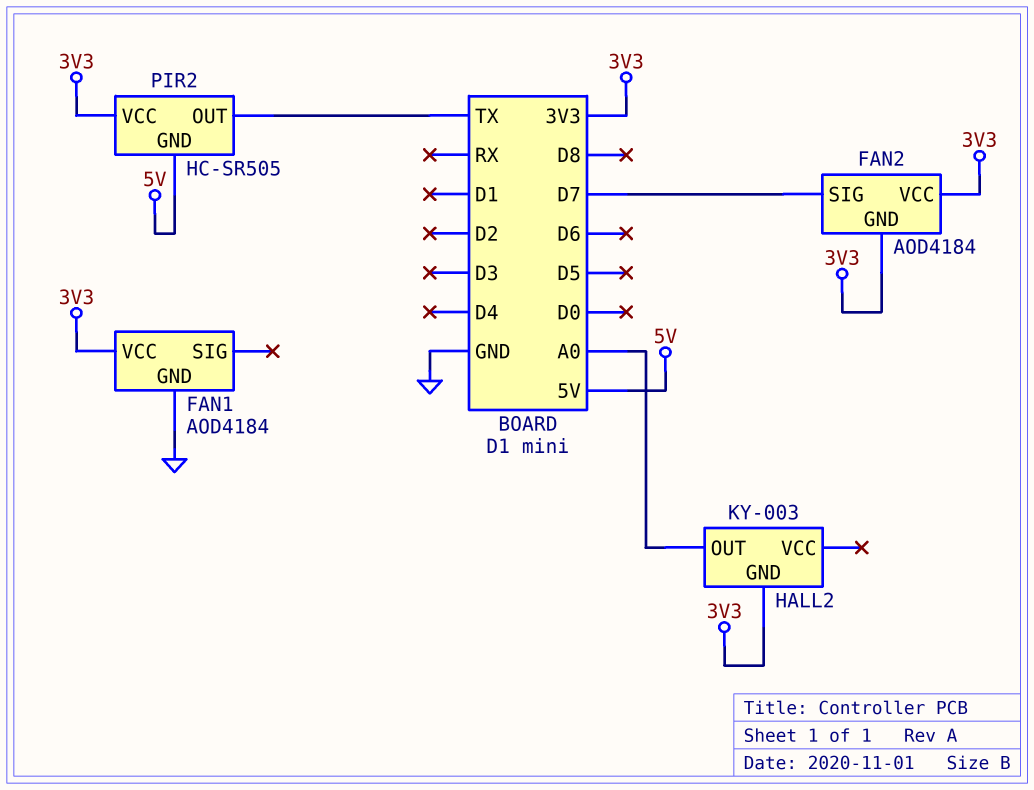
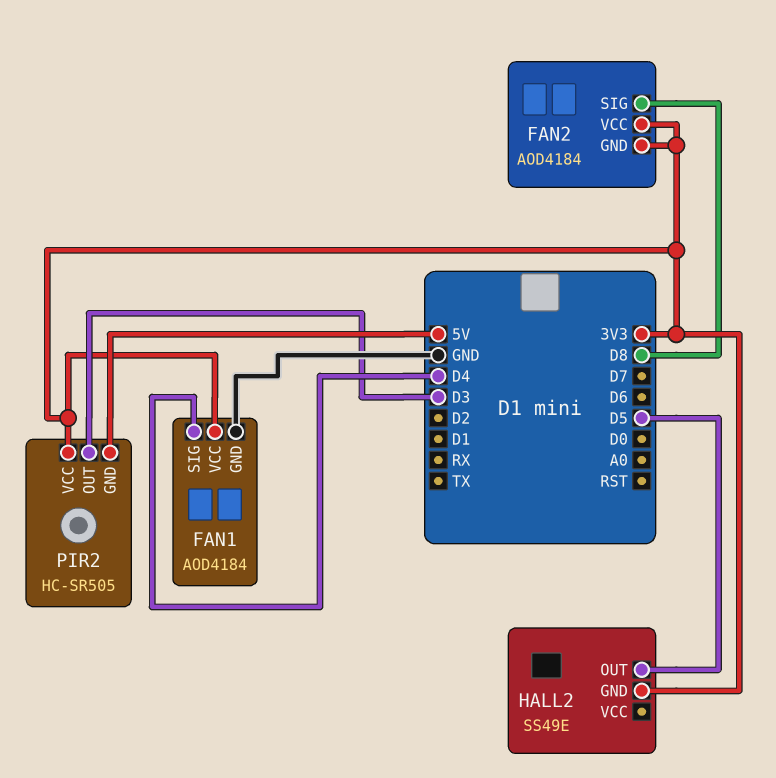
FAN1 pin SIG: none -> D4
FAN2 pin SIG: D7 -> D8
HALL2: KY-003 -> SS49E
HALL2 pin OUT: A0 -> D5
PIR2 pin OUT: TX -> D3

